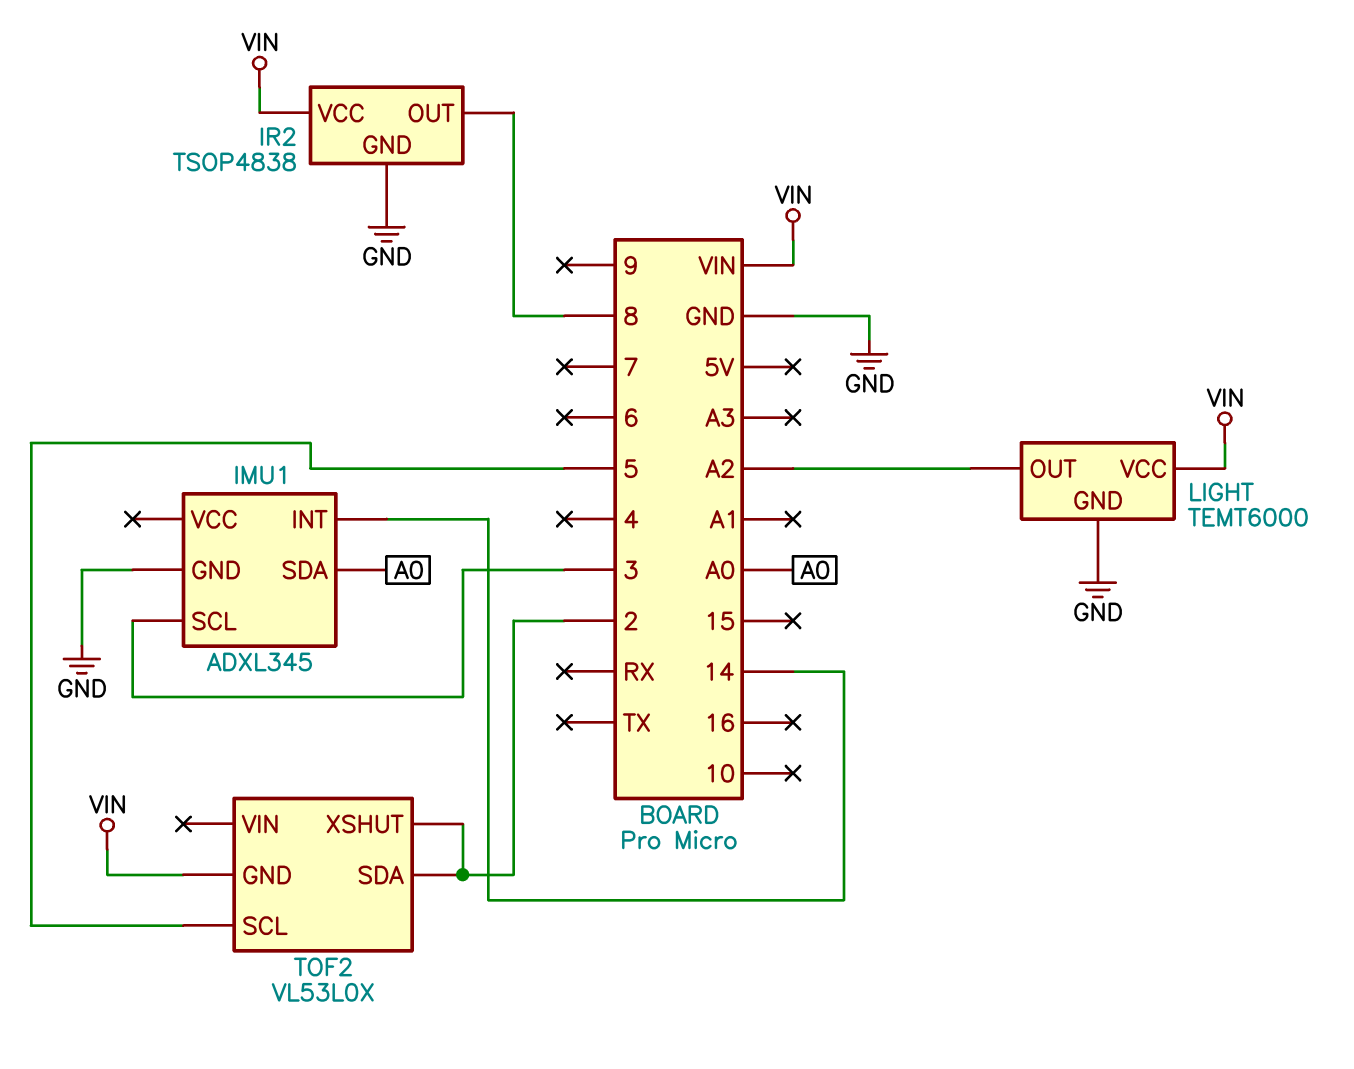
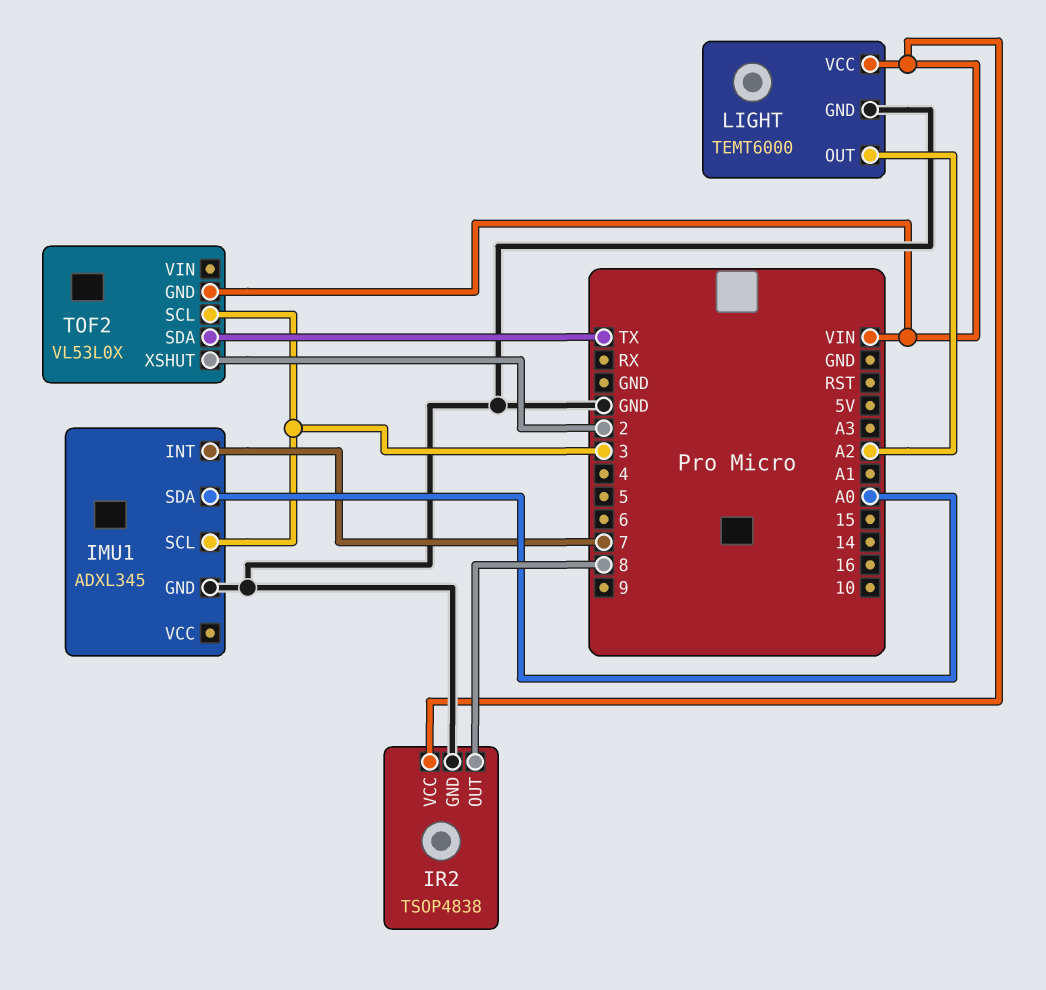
IMU1 pin INT: 14 -> 7
TOF2 pin SCL: 5 -> 3
TOF2 pin SDA: 2 -> TX

